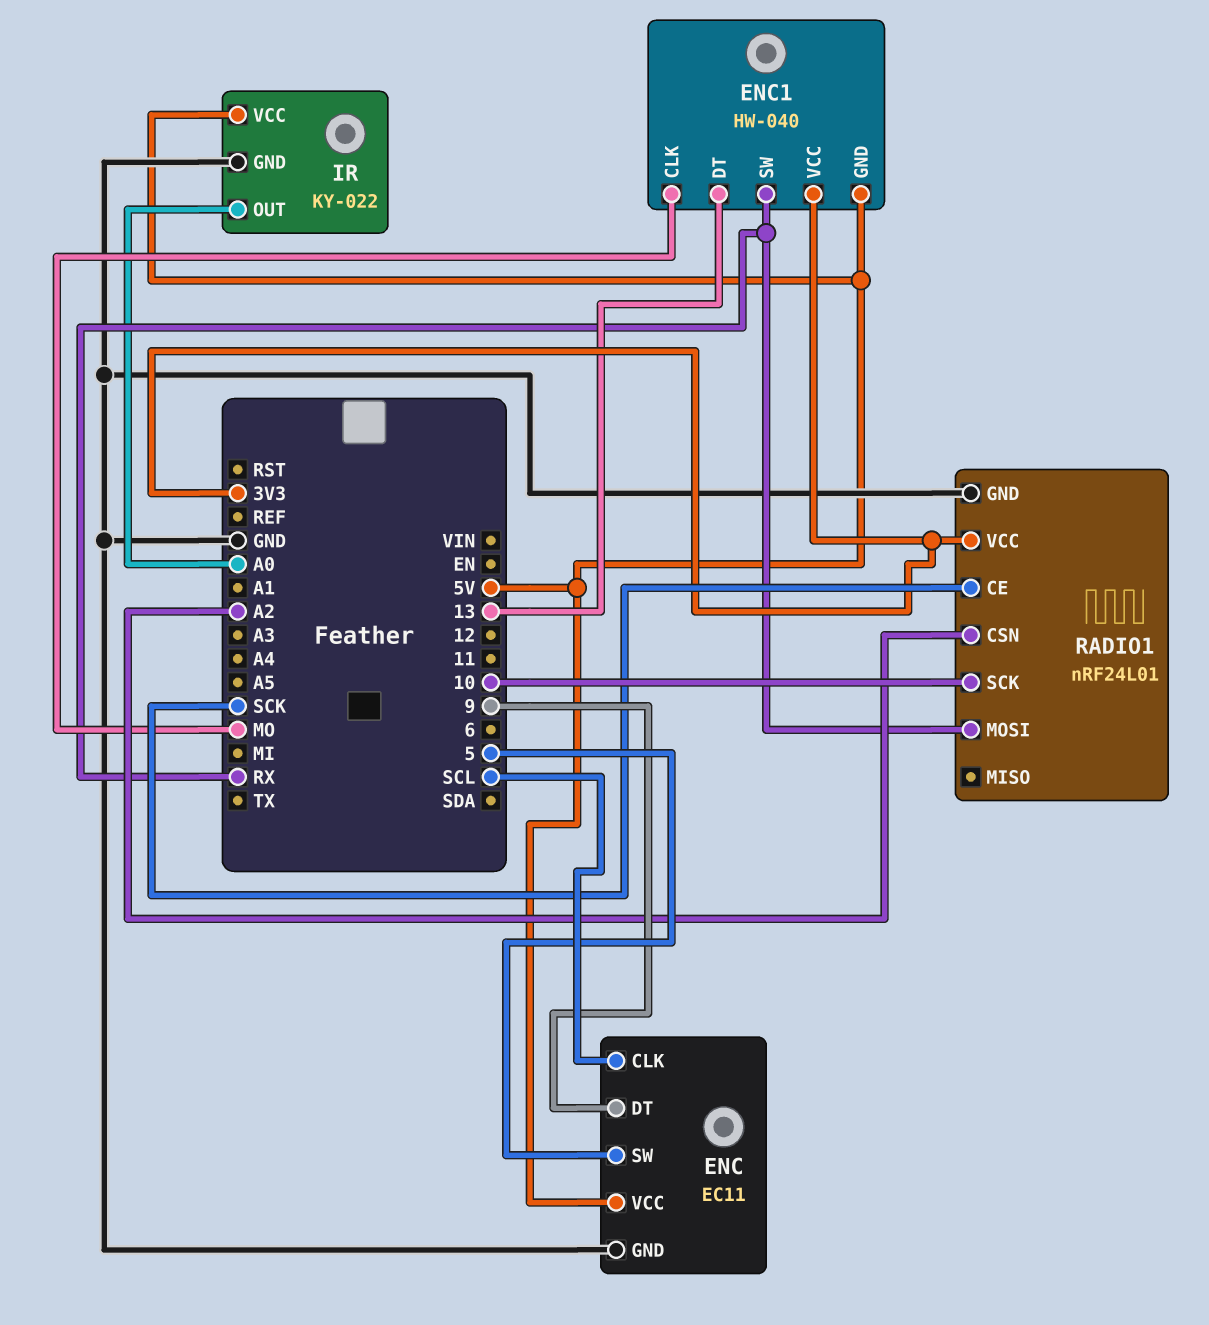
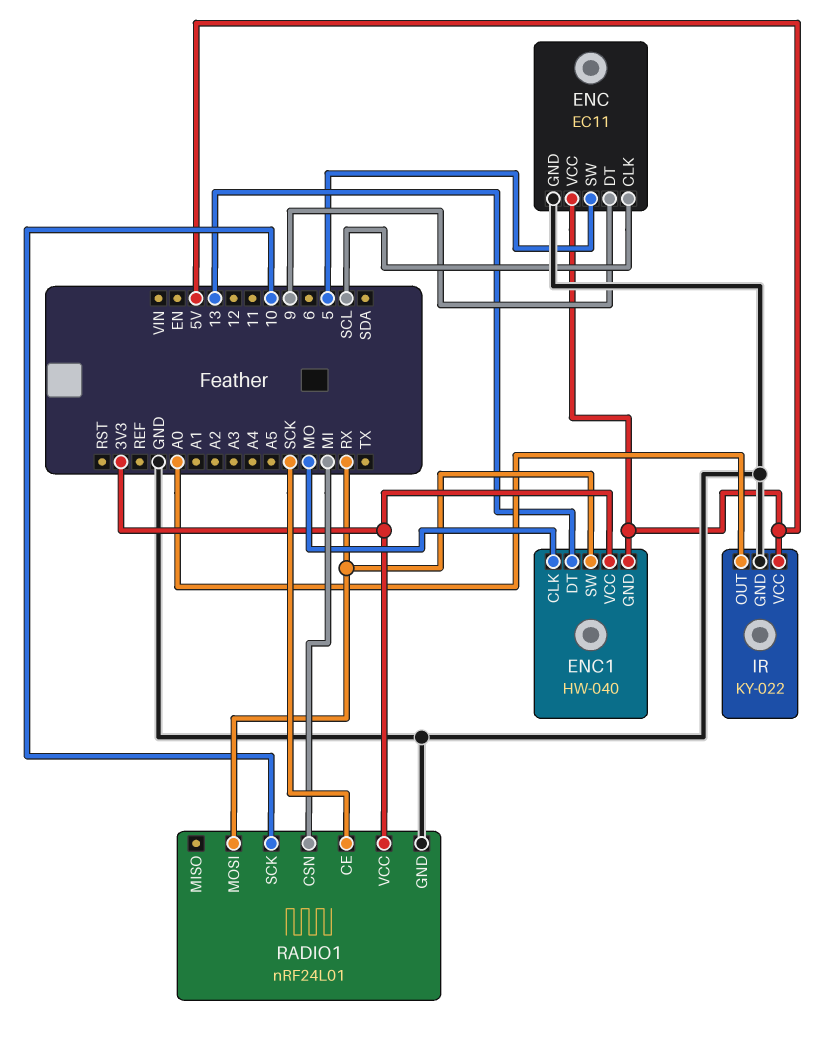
RADIO1 pin CSN: A2 -> MI

